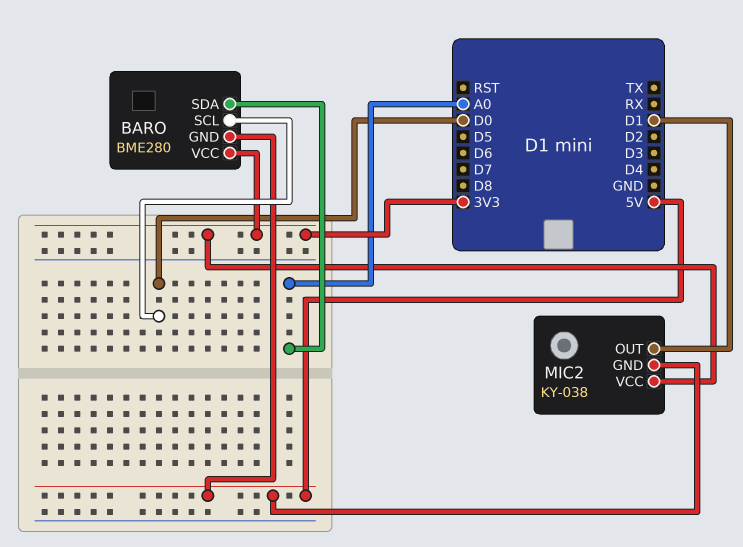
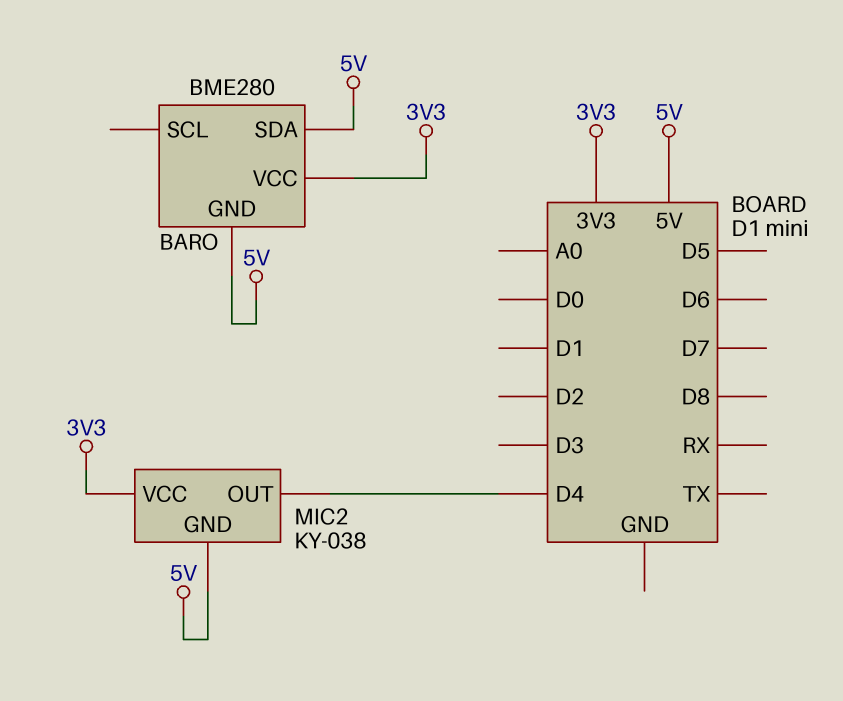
BARO pin SCL: D0 -> none
BARO pin SDA: A0 -> 5V
MIC2 pin OUT: D1 -> D4

